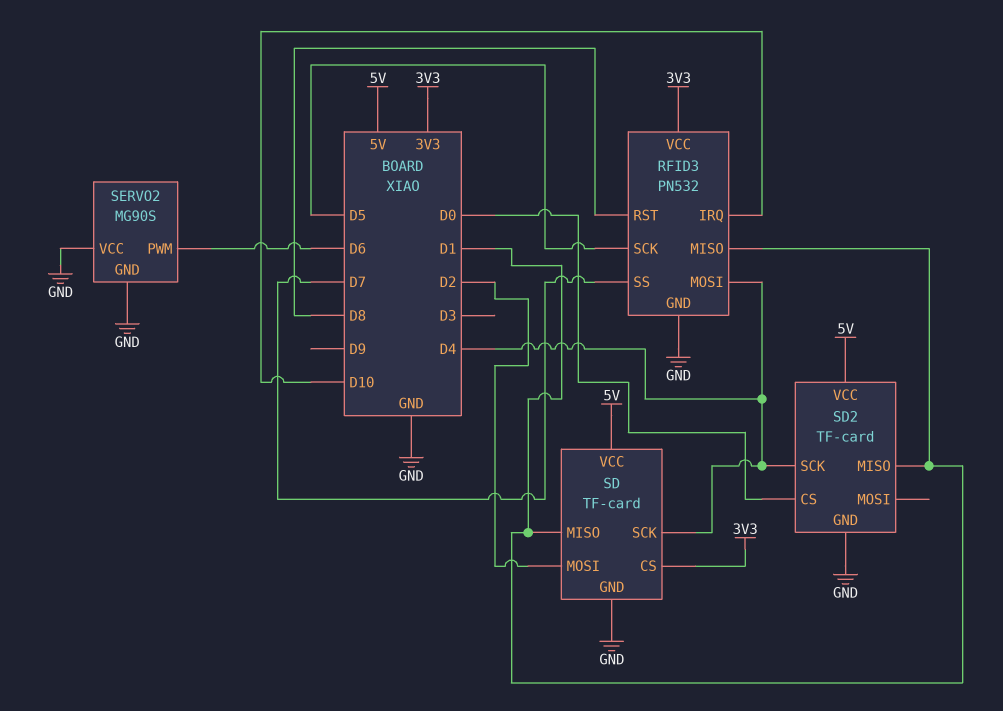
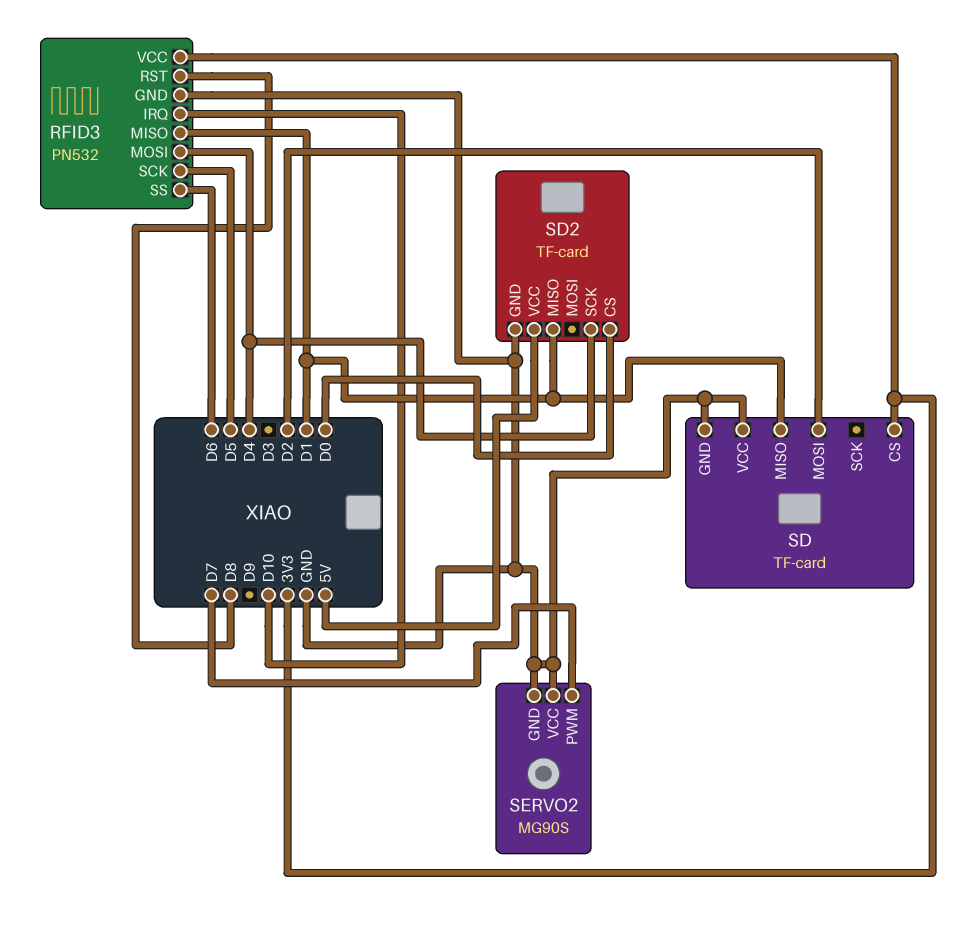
RFID3 pin SS: D7 -> D6
SD pin SCK: D4 -> none
SD pin VCC: 5V -> GND
SERVO2 pin PWM: D6 -> D7

